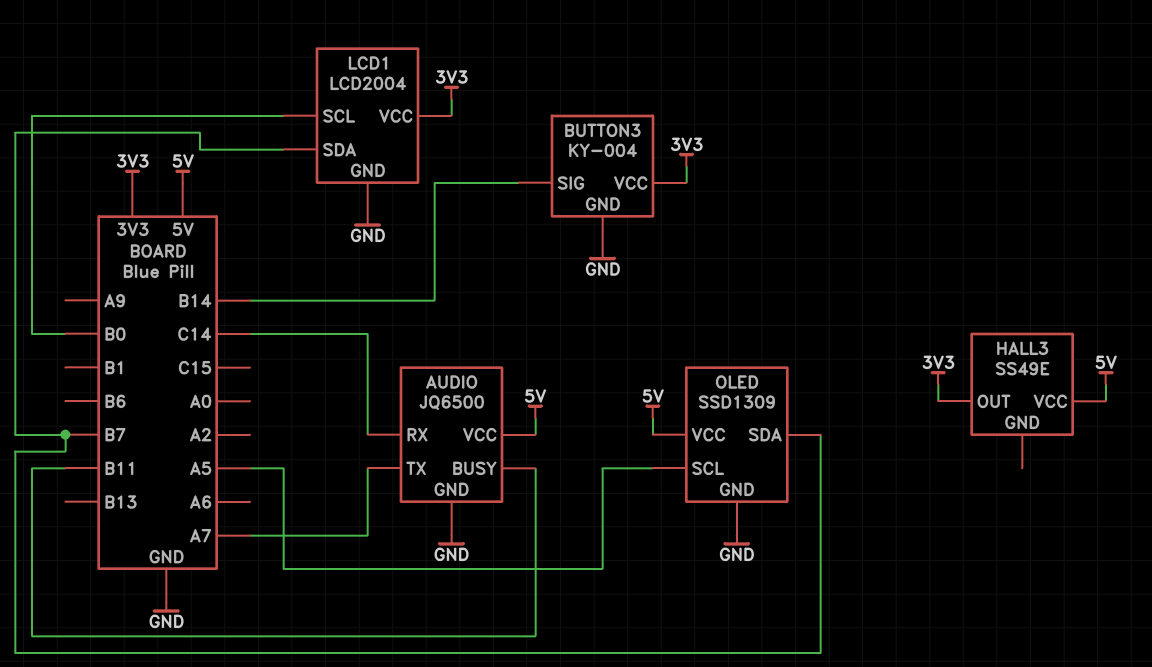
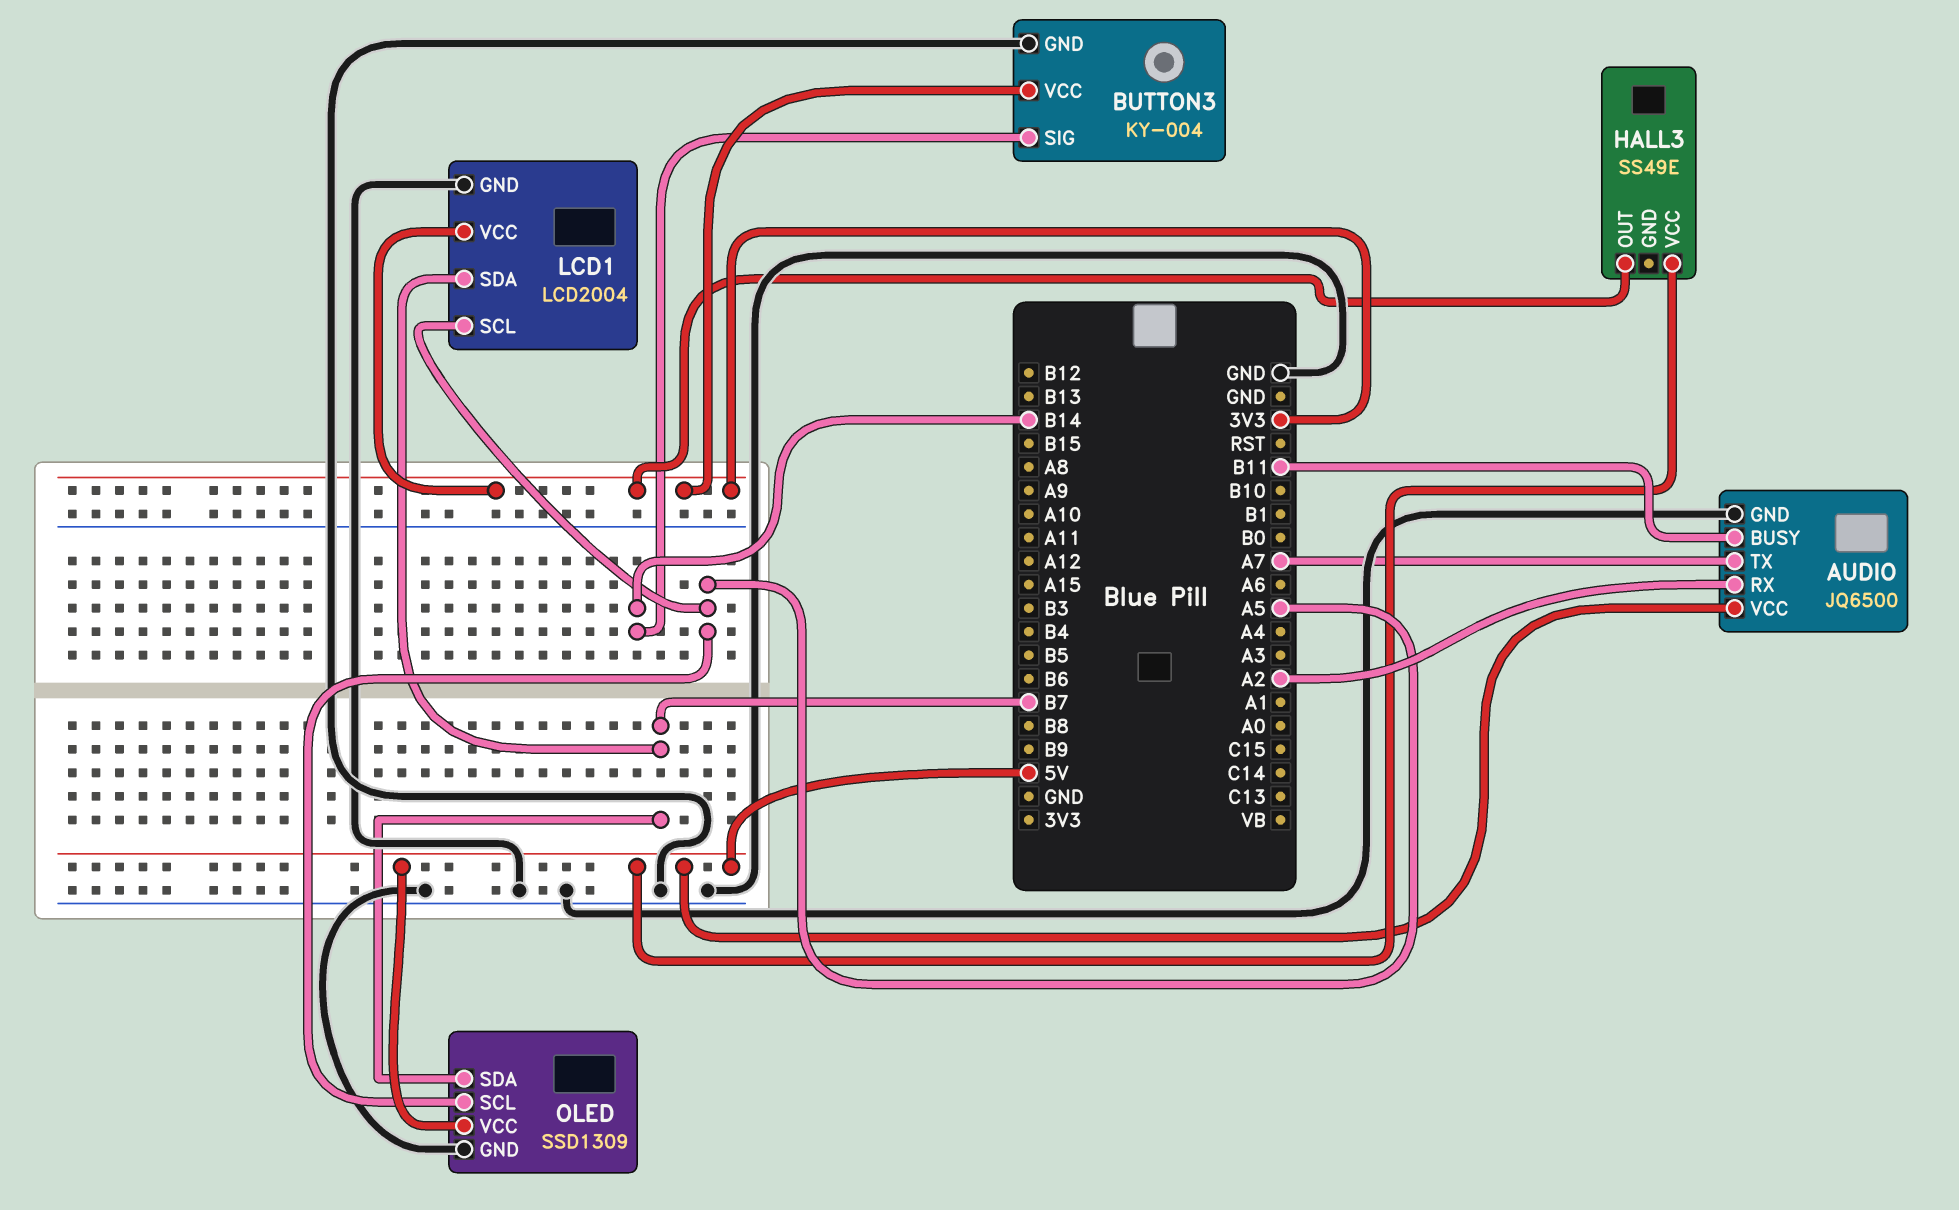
AUDIO pin RX: C14 -> A2
LCD1 pin SCL: B0 -> A5

